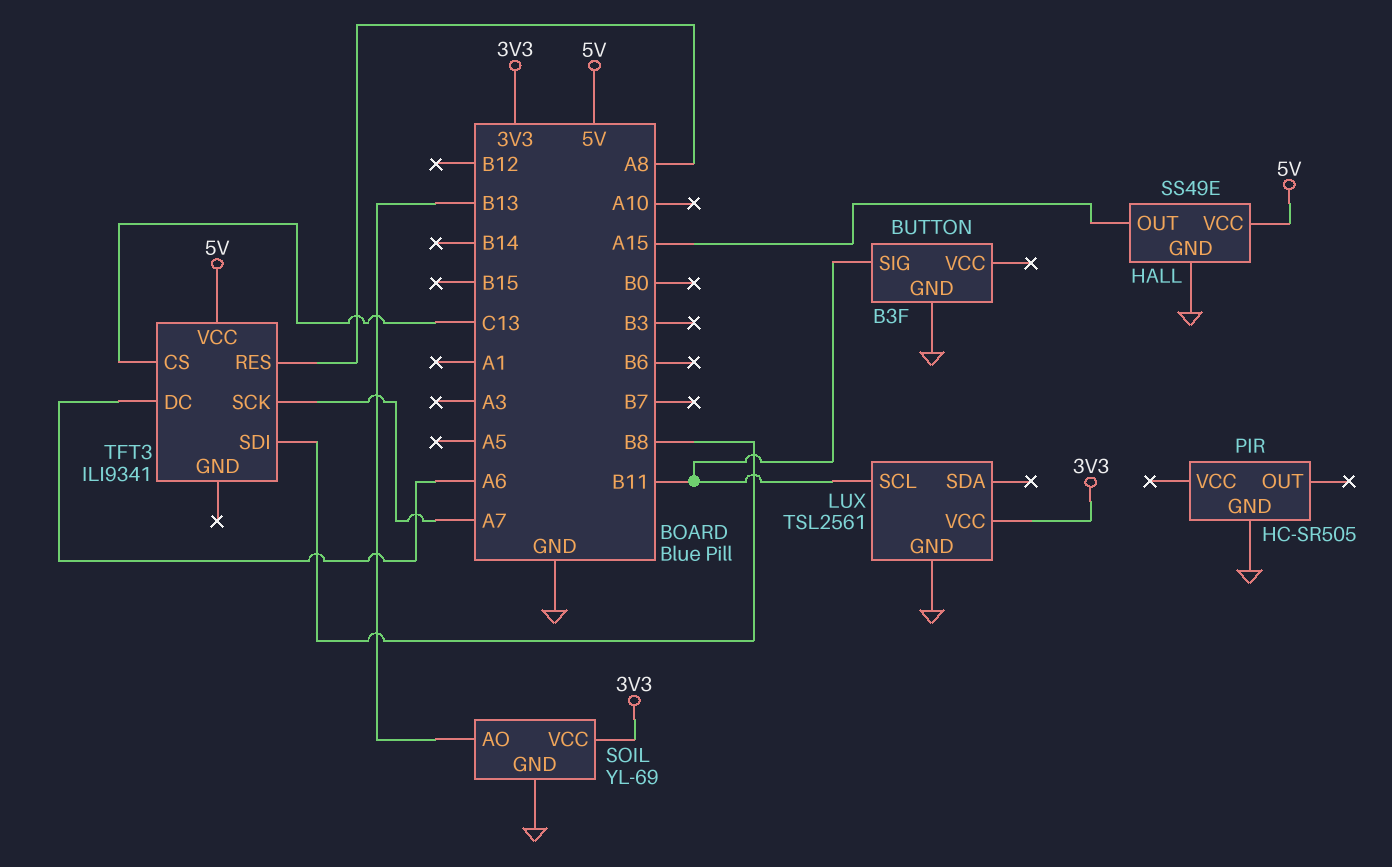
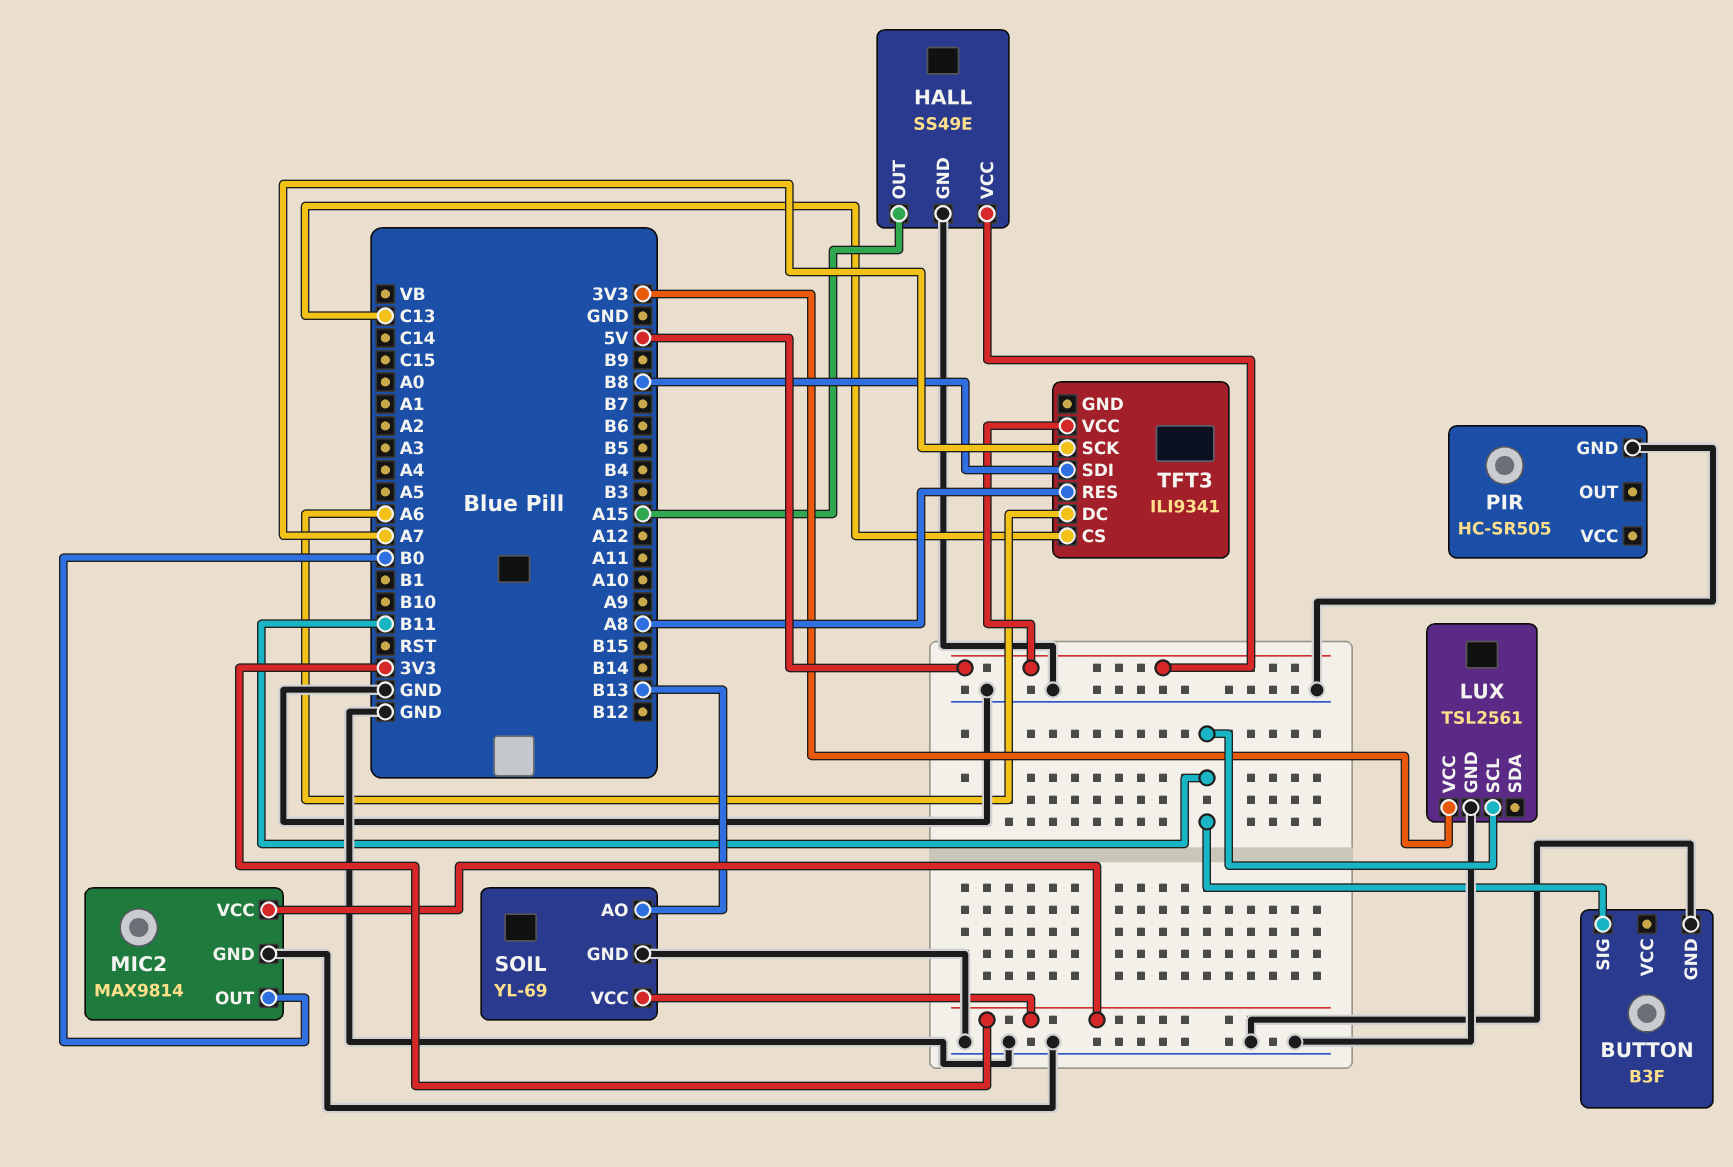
MIC2: none -> MAX9814
MIC2 pin GND: none -> GND
MIC2 pin OUT: none -> B0
MIC2 pin VCC: none -> 3V3

